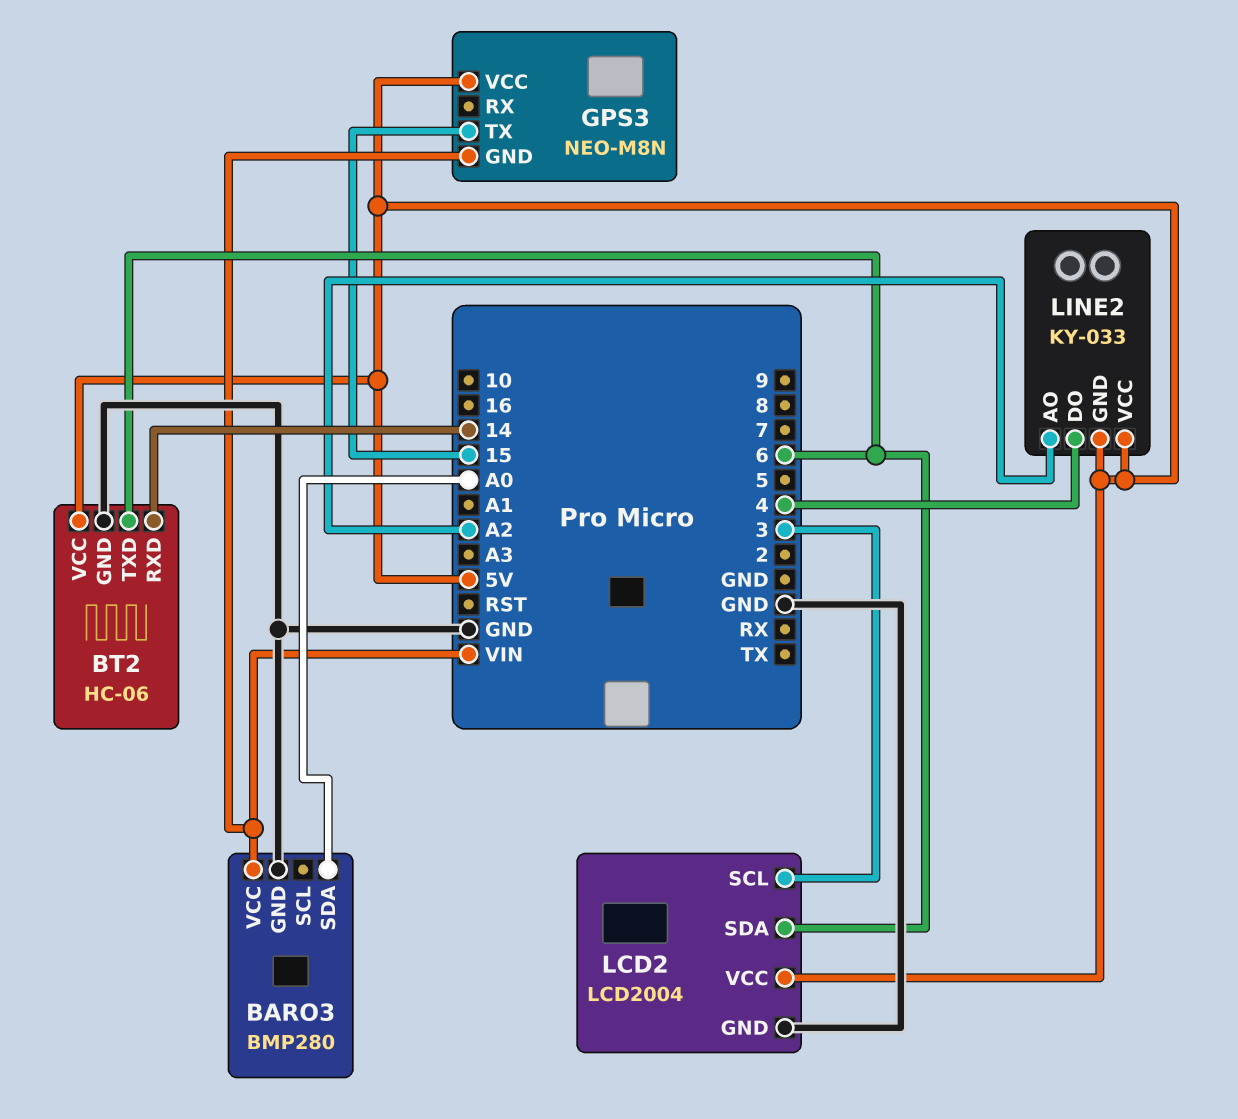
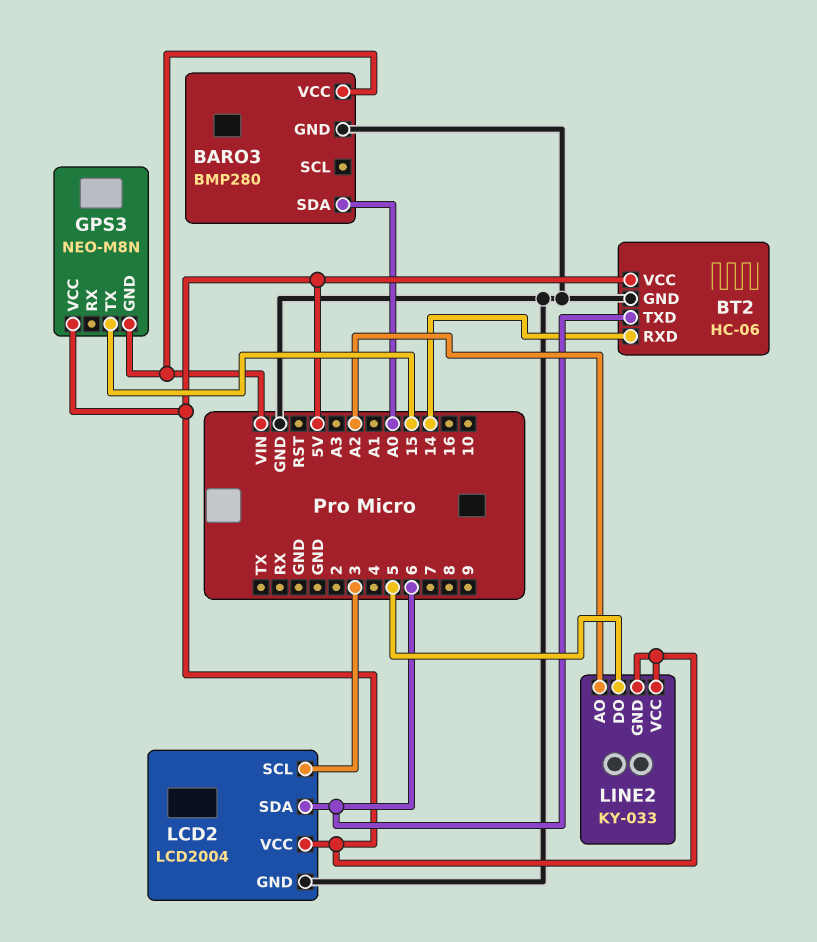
LINE2 pin DO: 4 -> 5

